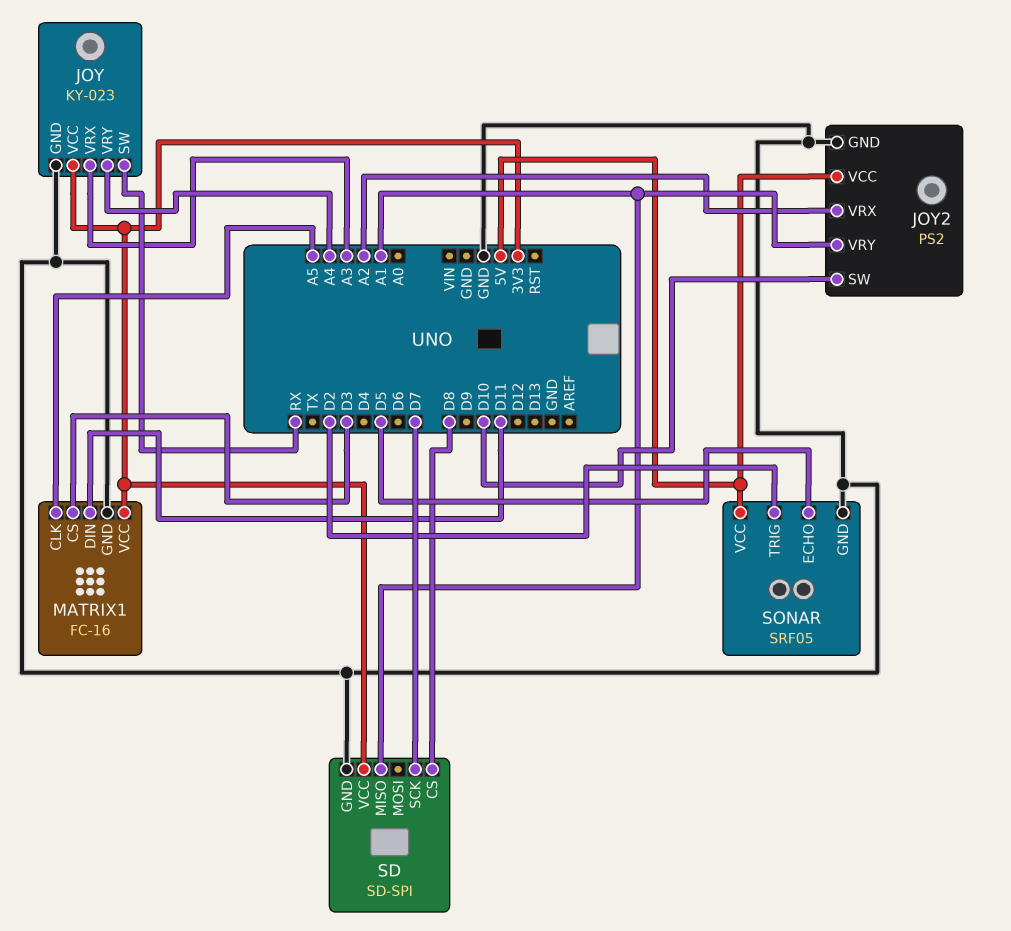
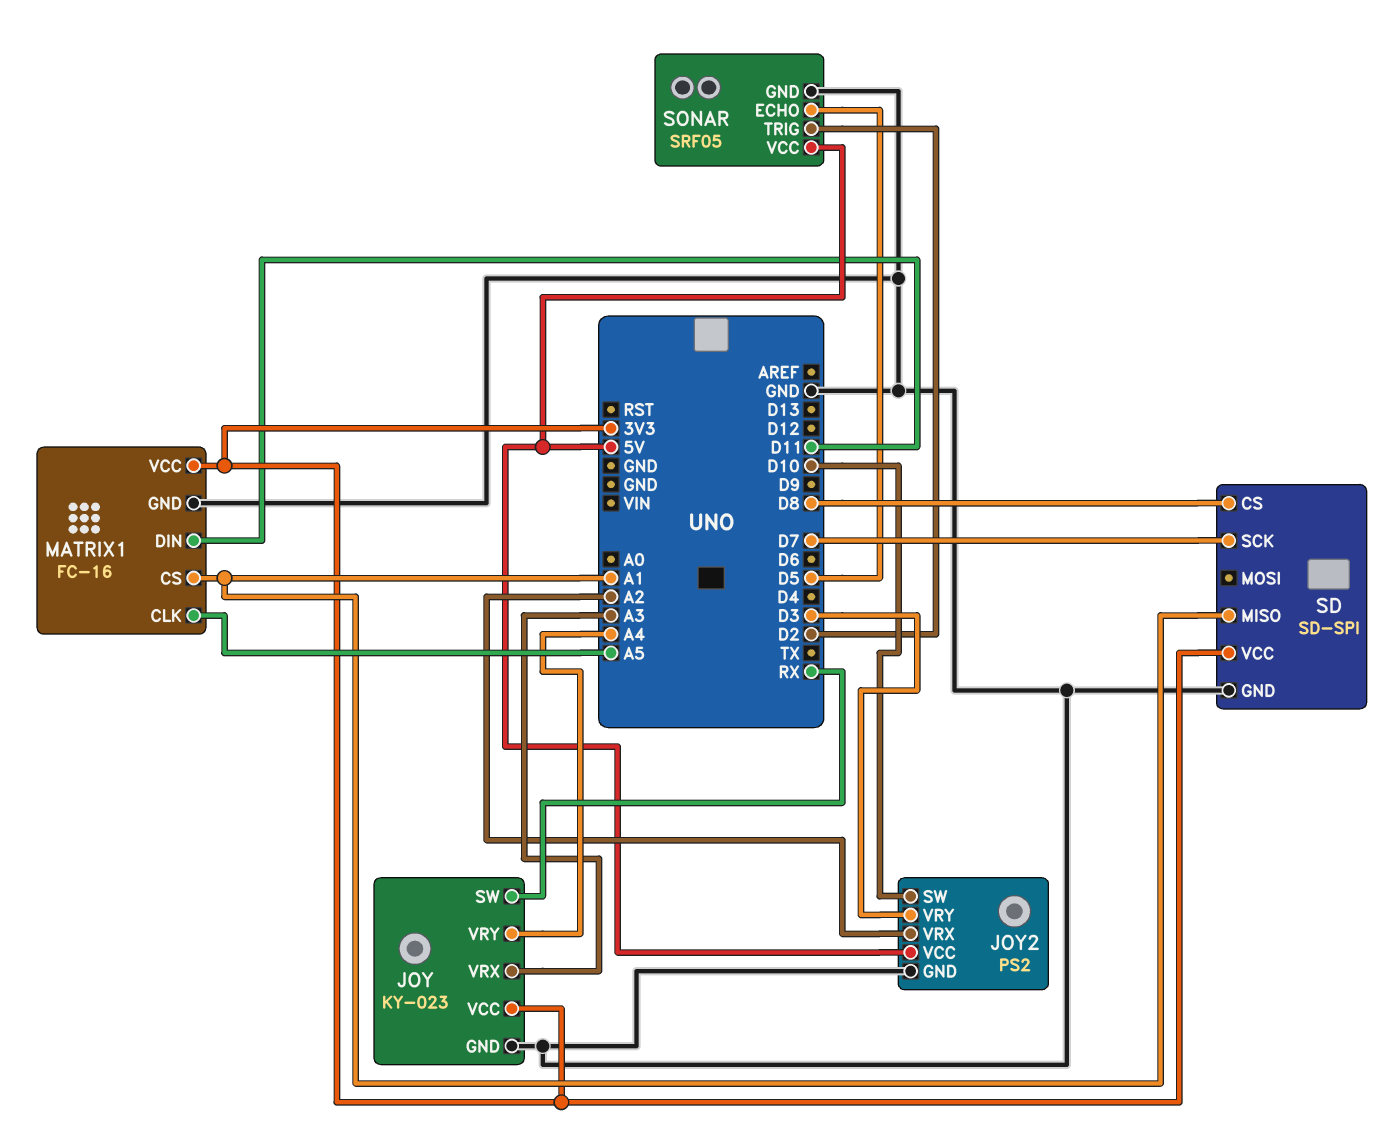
JOY2 pin VRY: A1 -> D3
MATRIX1 pin CS: D3 -> A1

